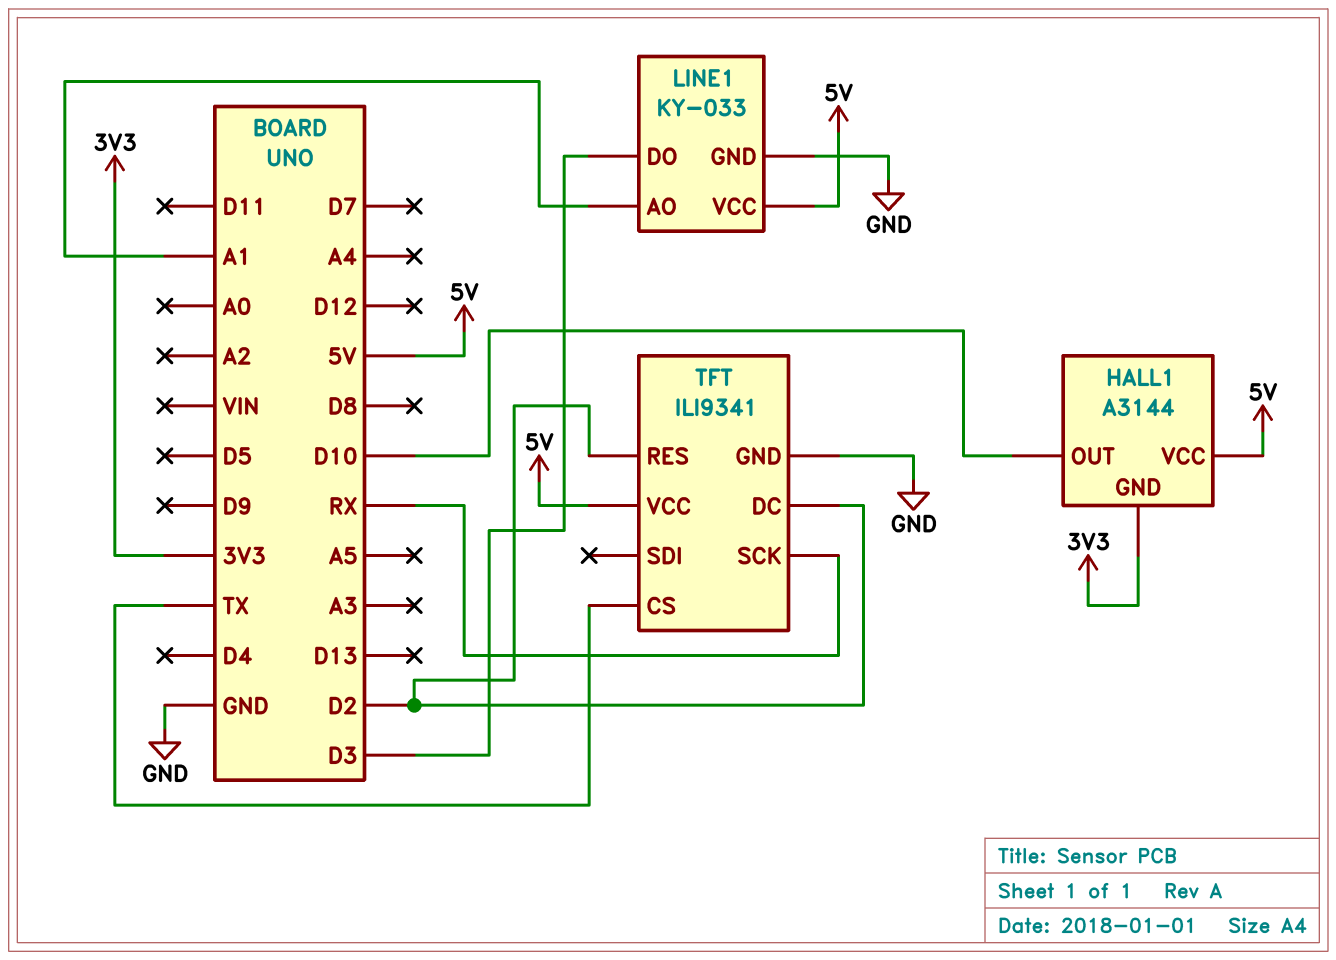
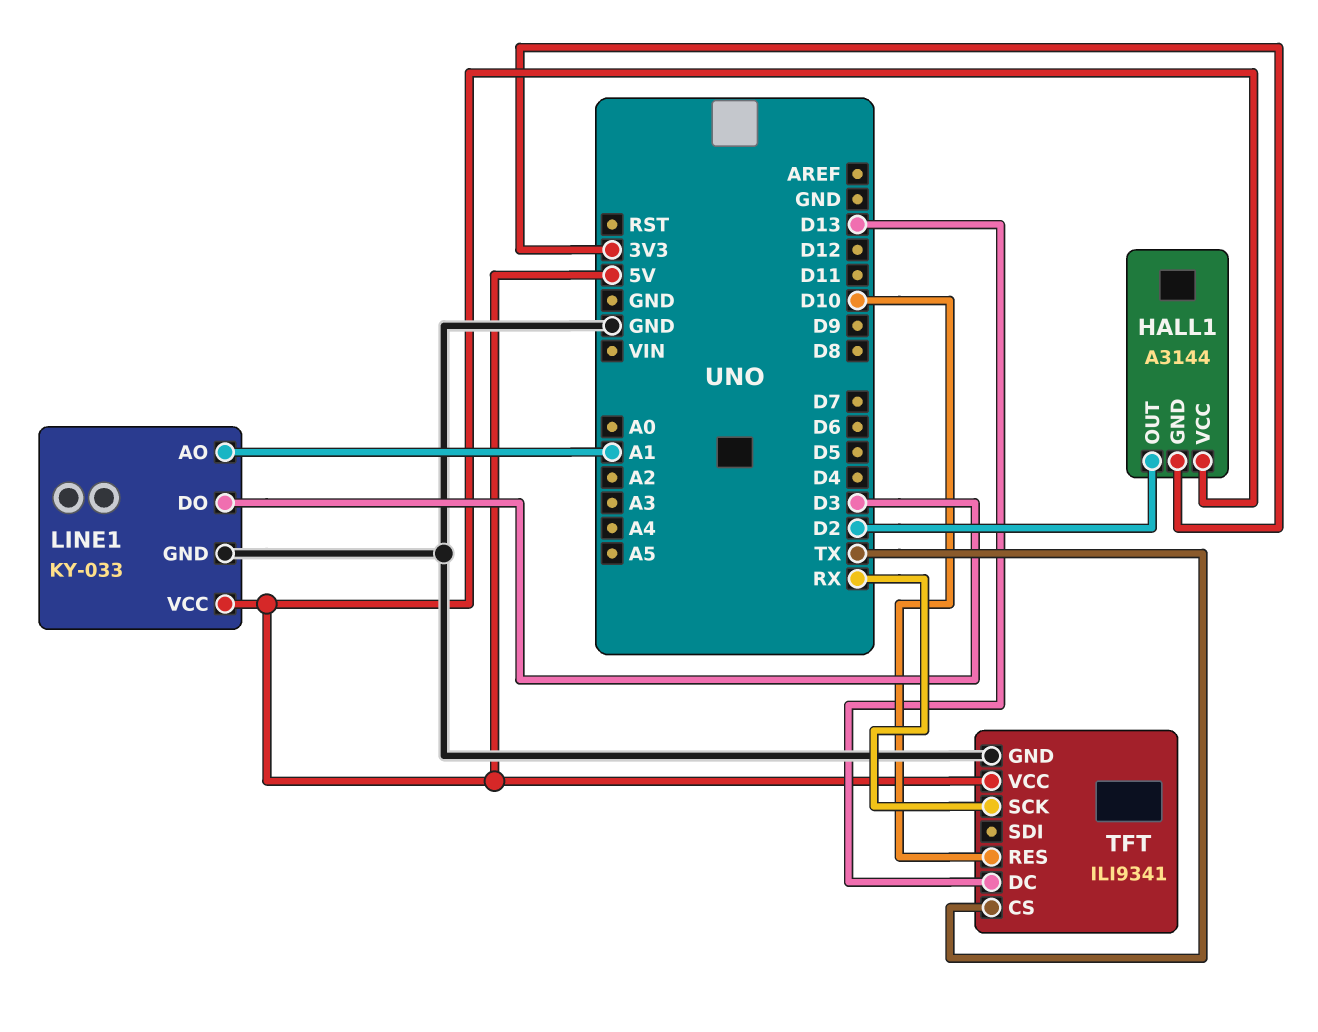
HALL1 pin OUT: D10 -> D2
TFT pin DC: D2 -> D13
TFT pin RES: D2 -> D10

